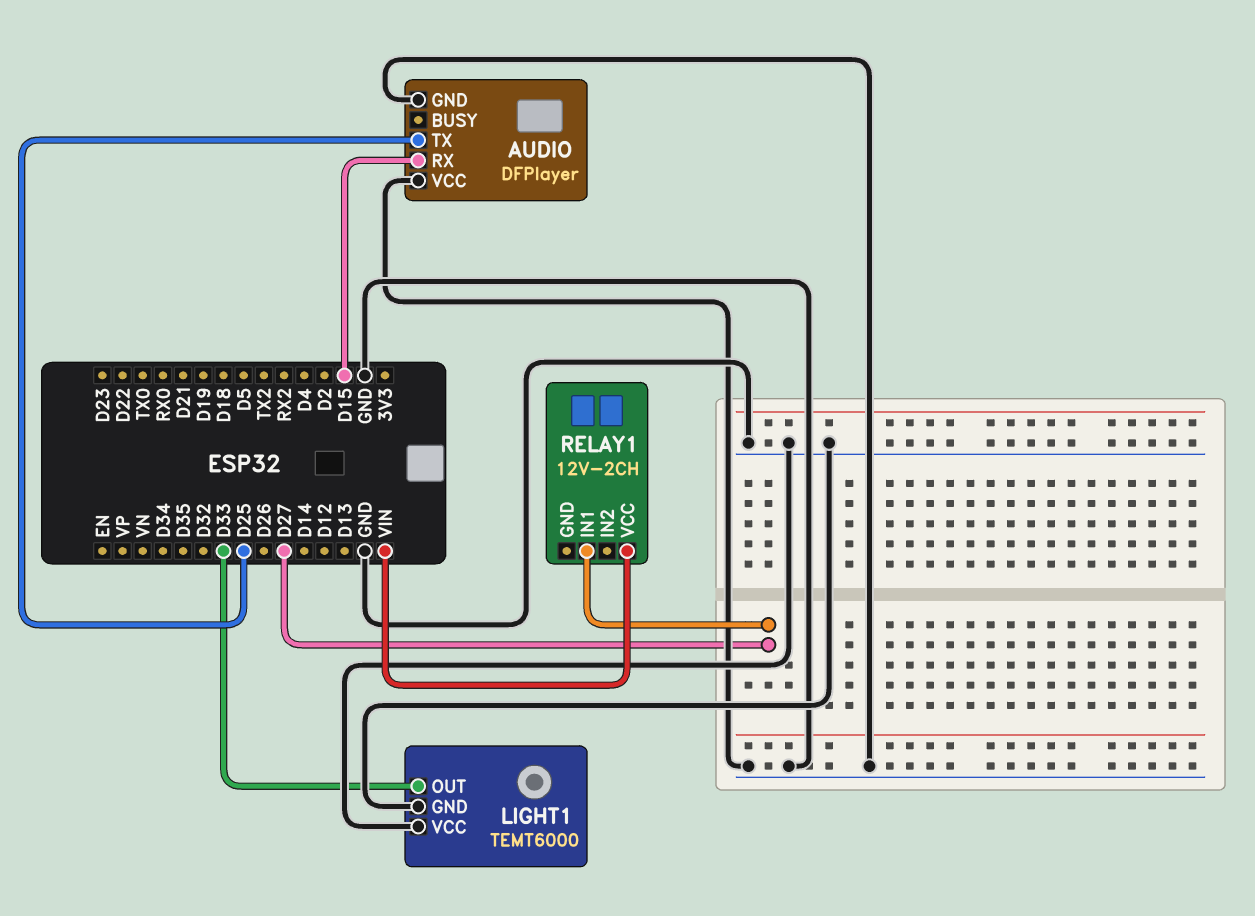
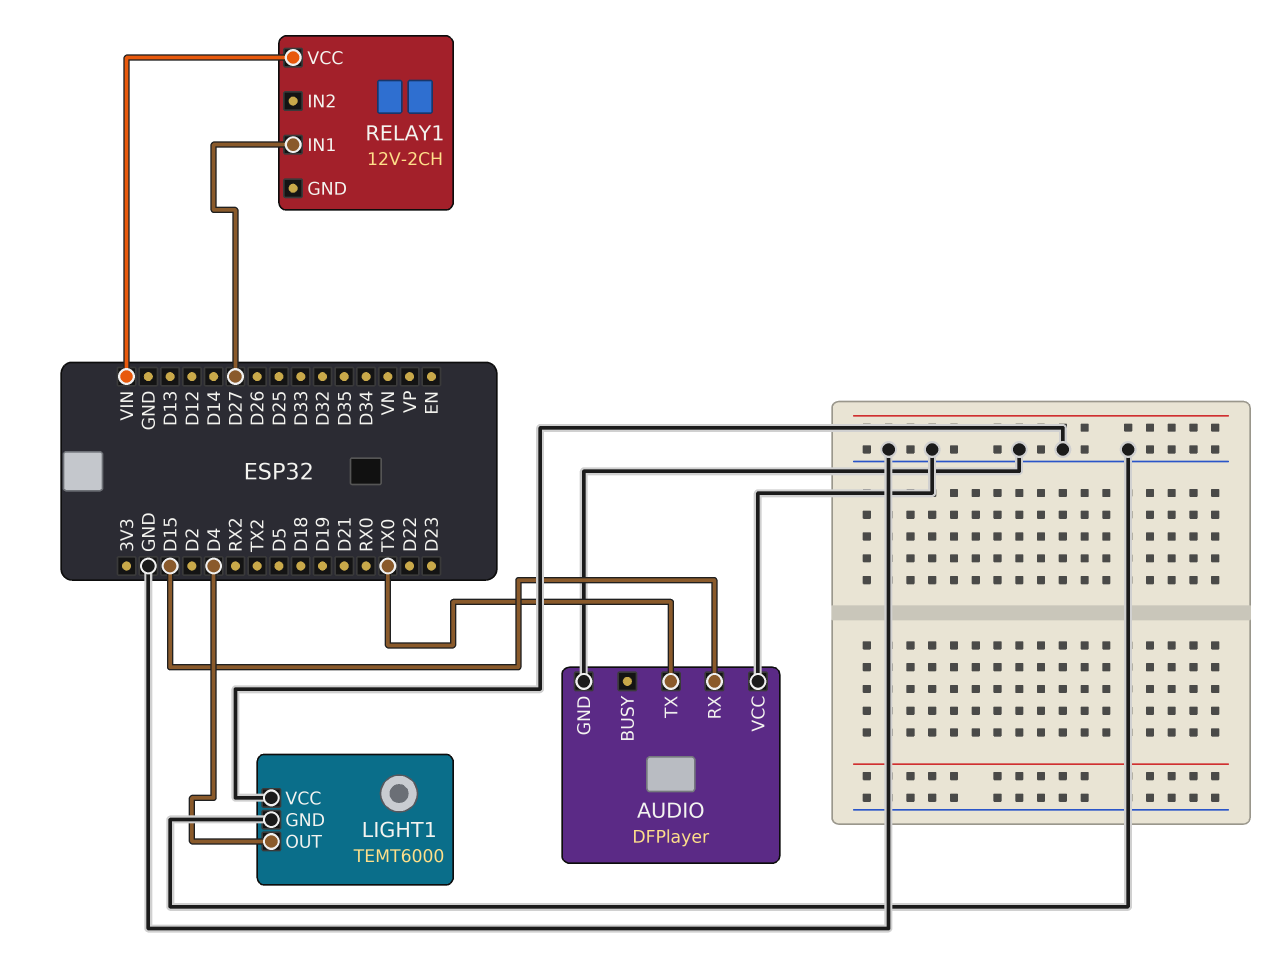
AUDIO pin TX: D25 -> TX0
LIGHT1 pin OUT: D33 -> D4

